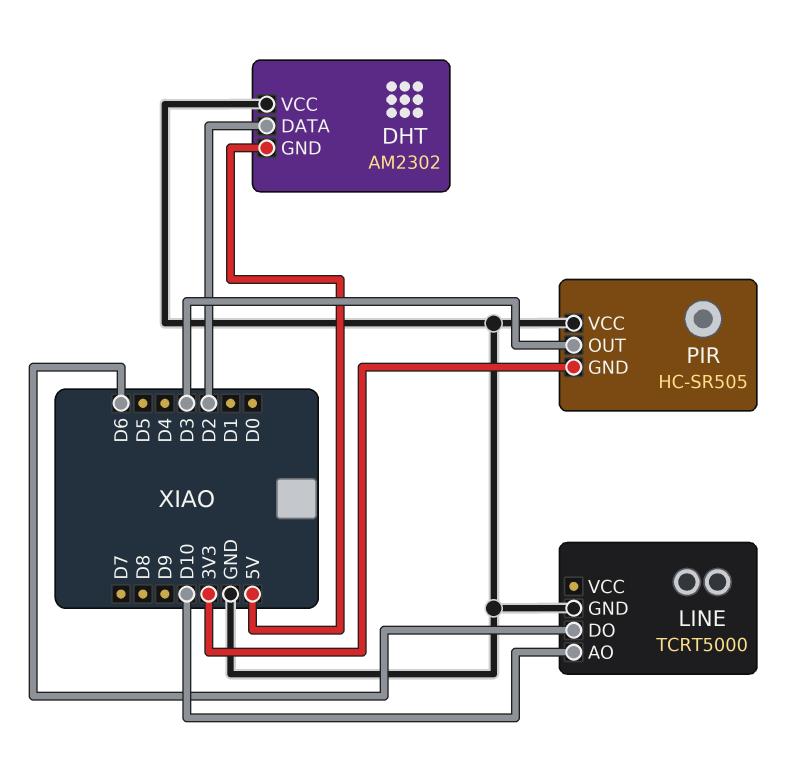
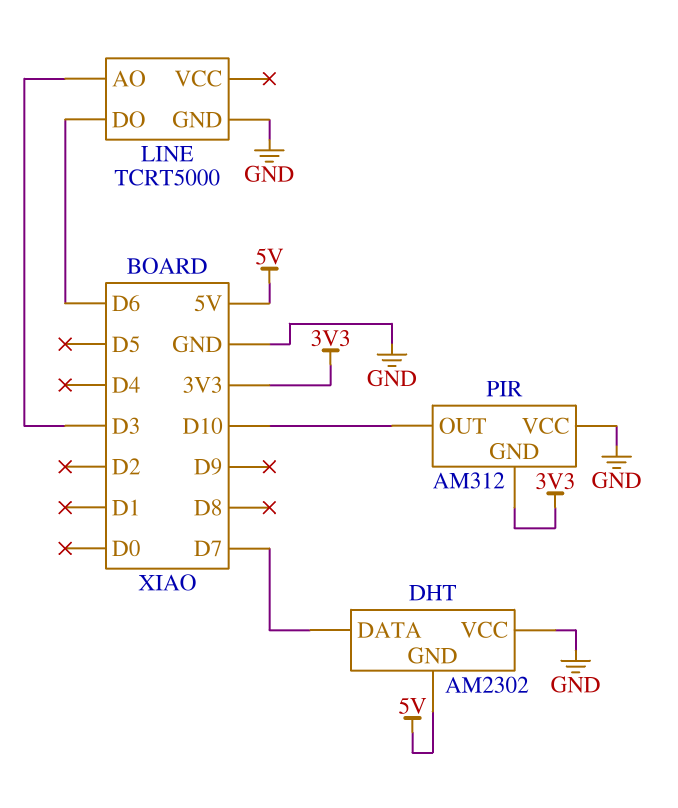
DHT pin DATA: D2 -> D7
LINE pin AO: D10 -> D3
PIR: HC-SR505 -> AM312
PIR pin OUT: D3 -> D10

